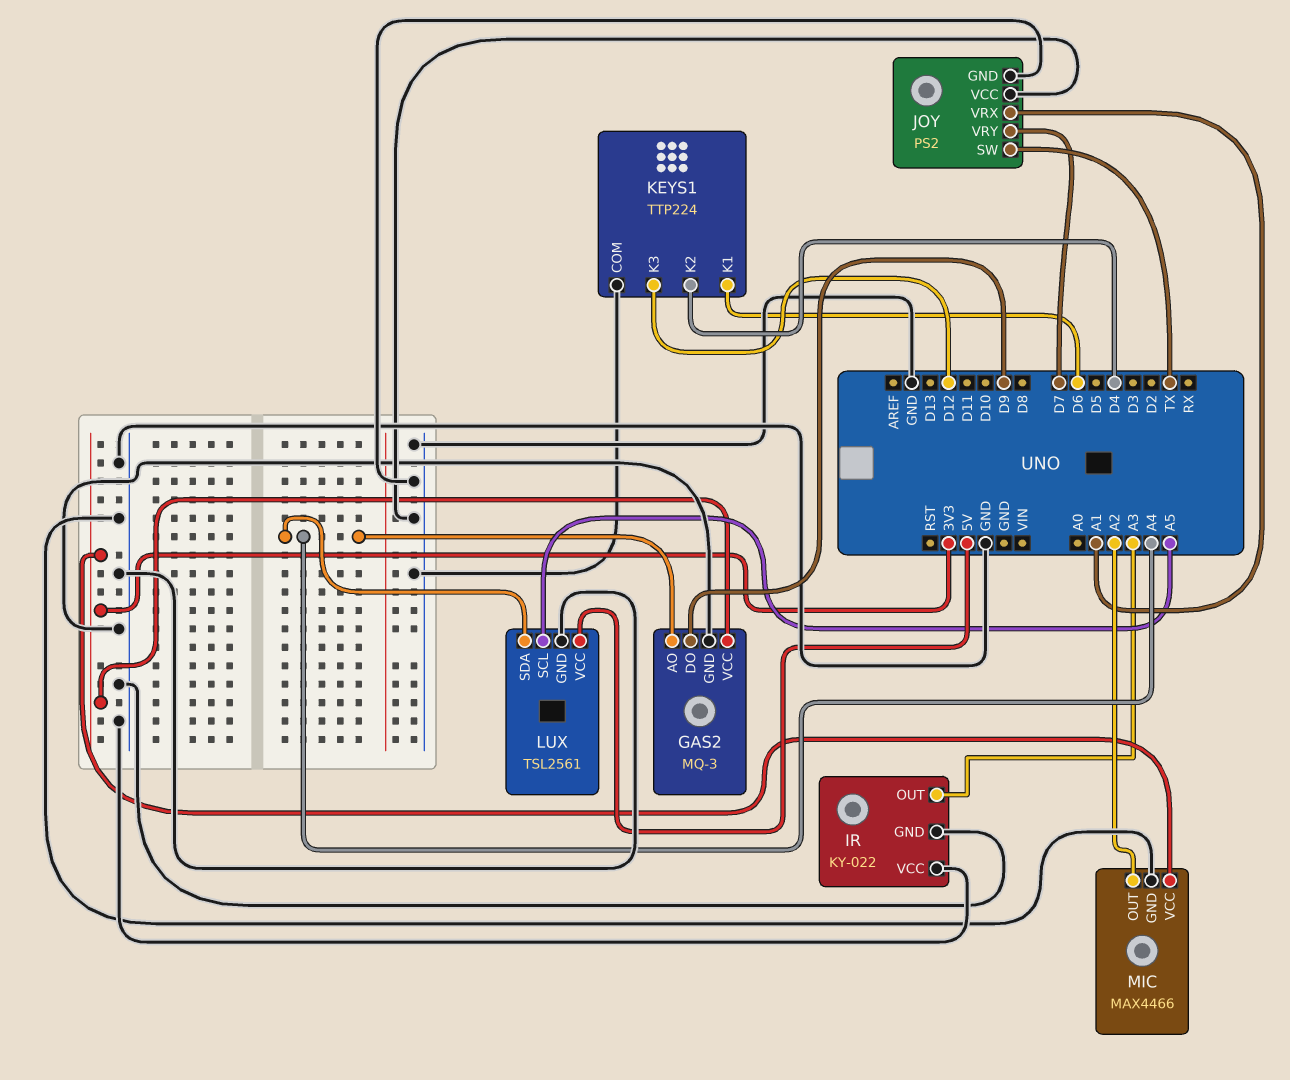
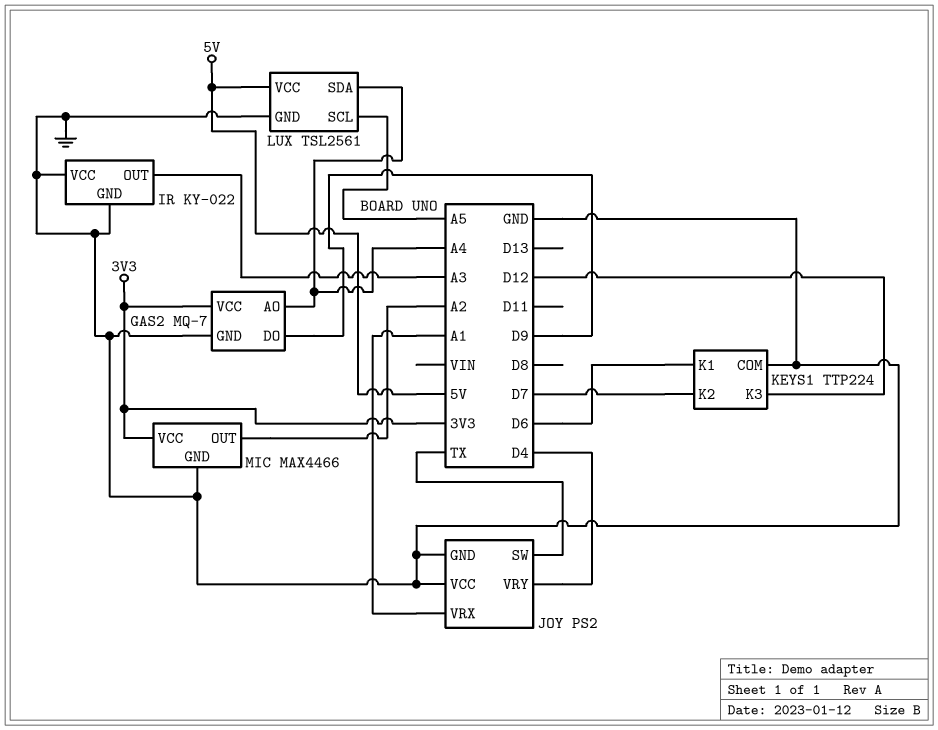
GAS2: MQ-3 -> MQ-7
JOY pin VRY: D7 -> D4
KEYS1 pin K2: D4 -> D7

